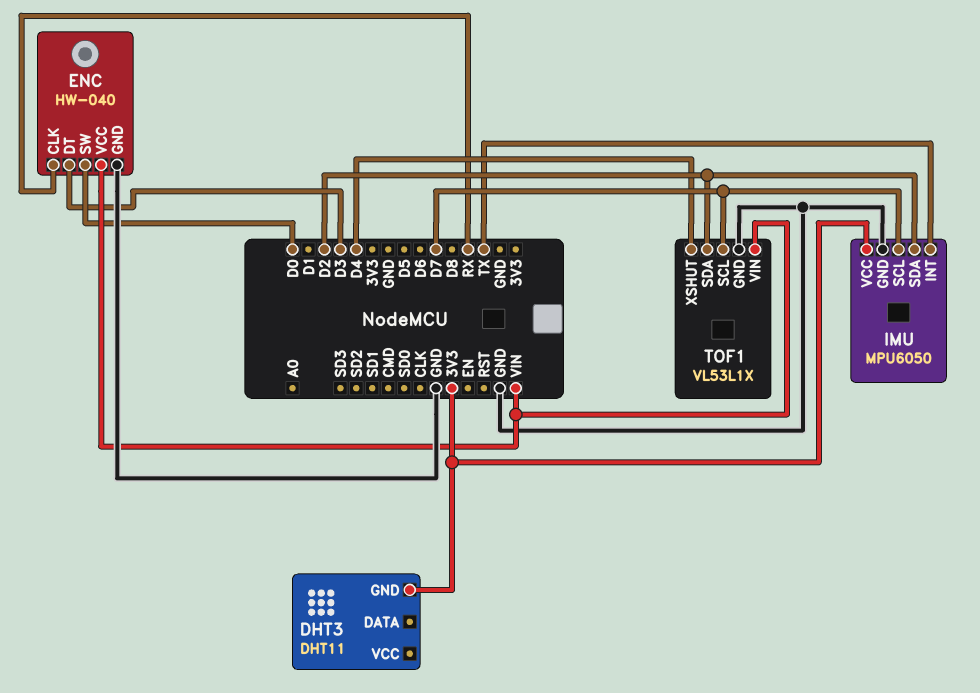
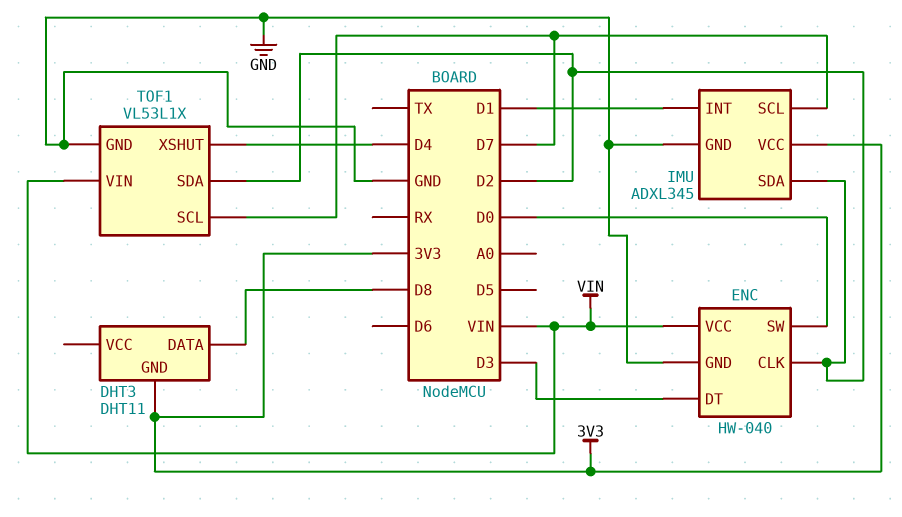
DHT3 pin DATA: none -> D8
ENC pin CLK: RX -> D2
IMU: MPU6050 -> ADXL345
IMU pin INT: TX -> D1

